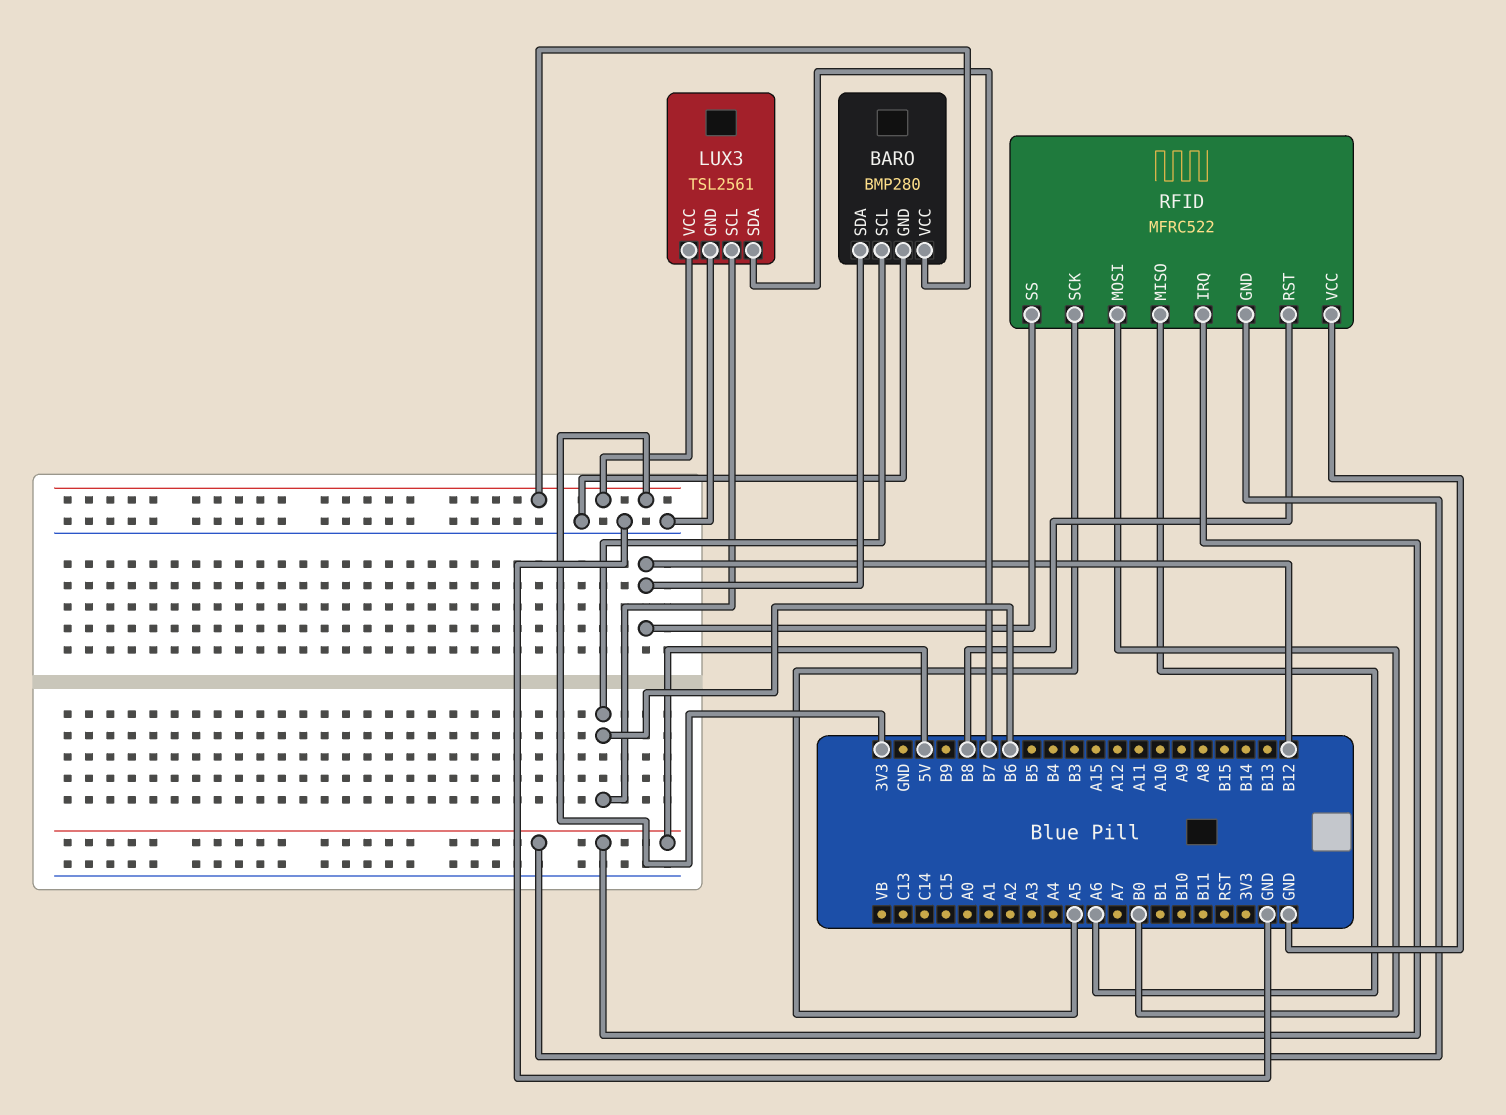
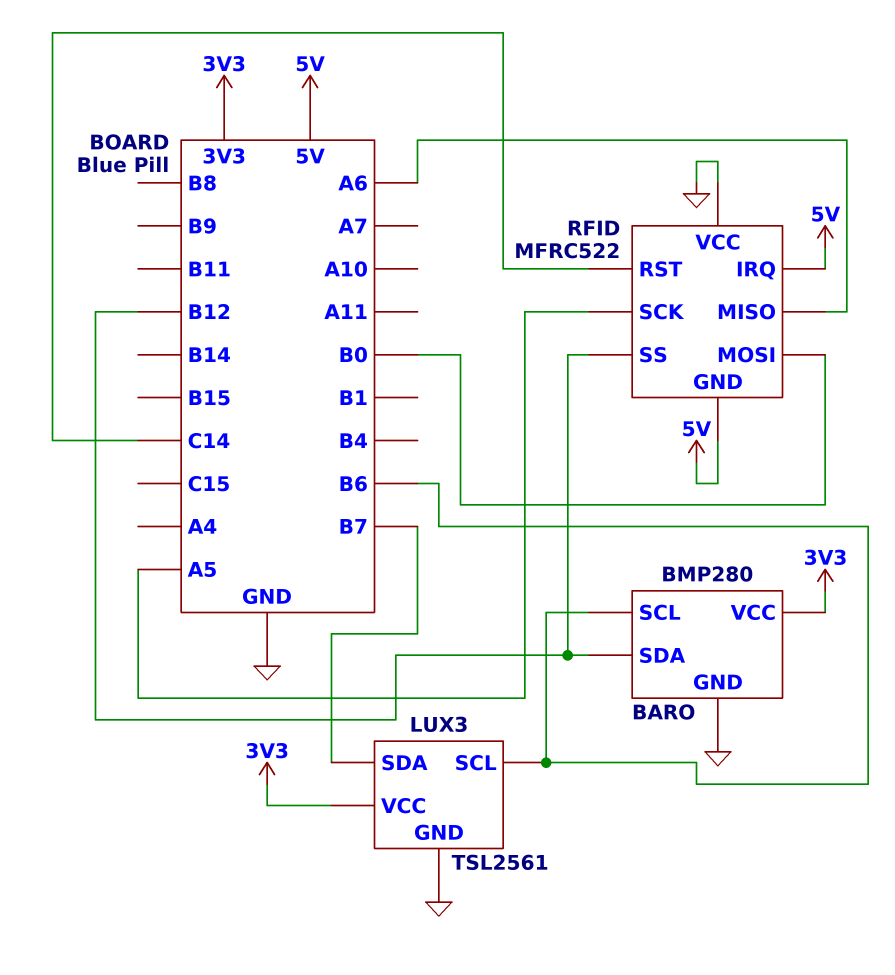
RFID pin RST: B8 -> C14

